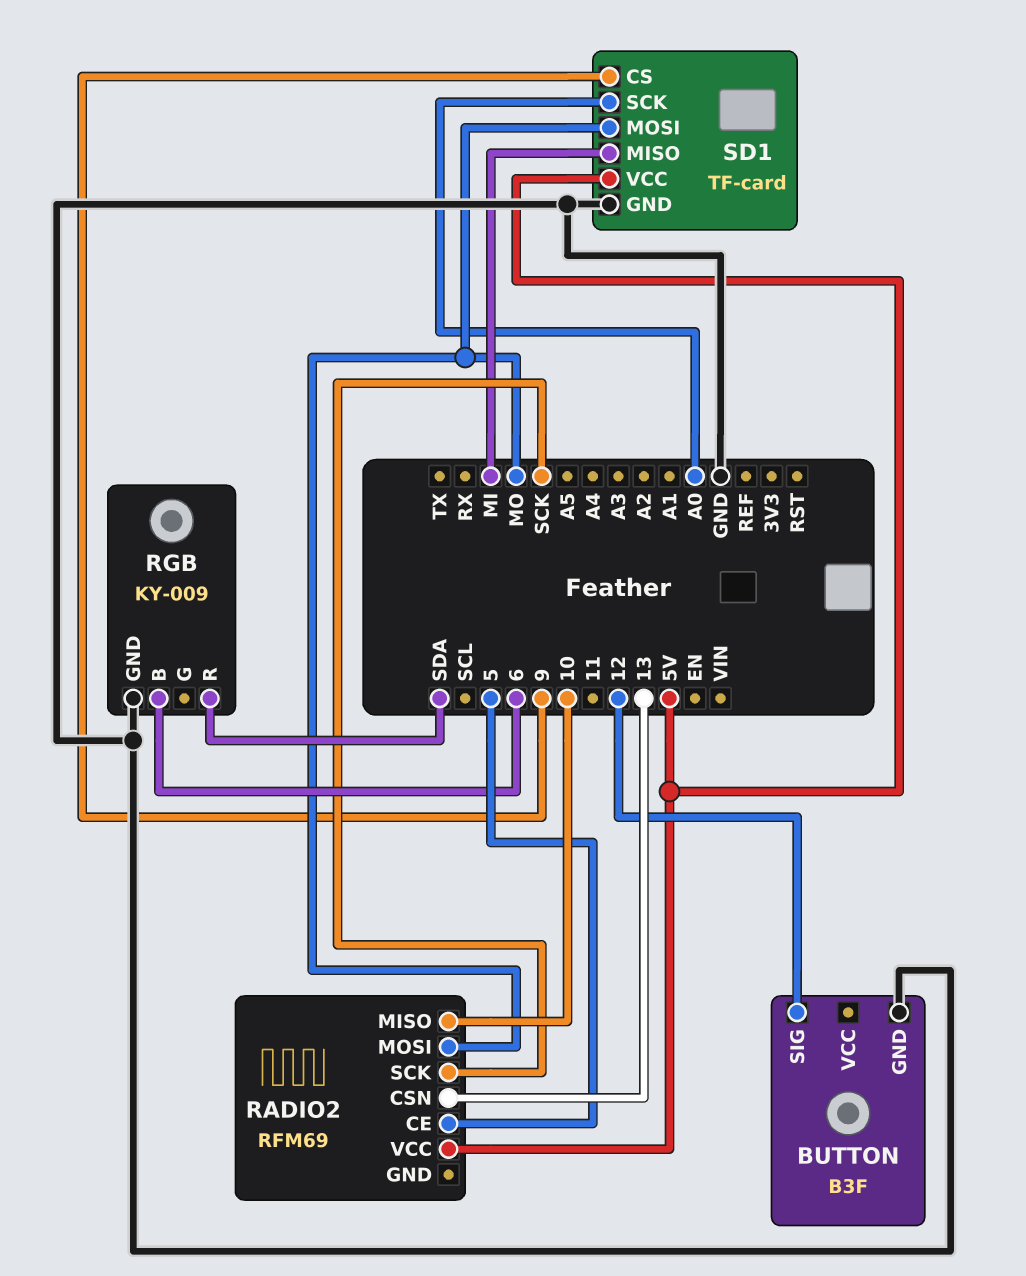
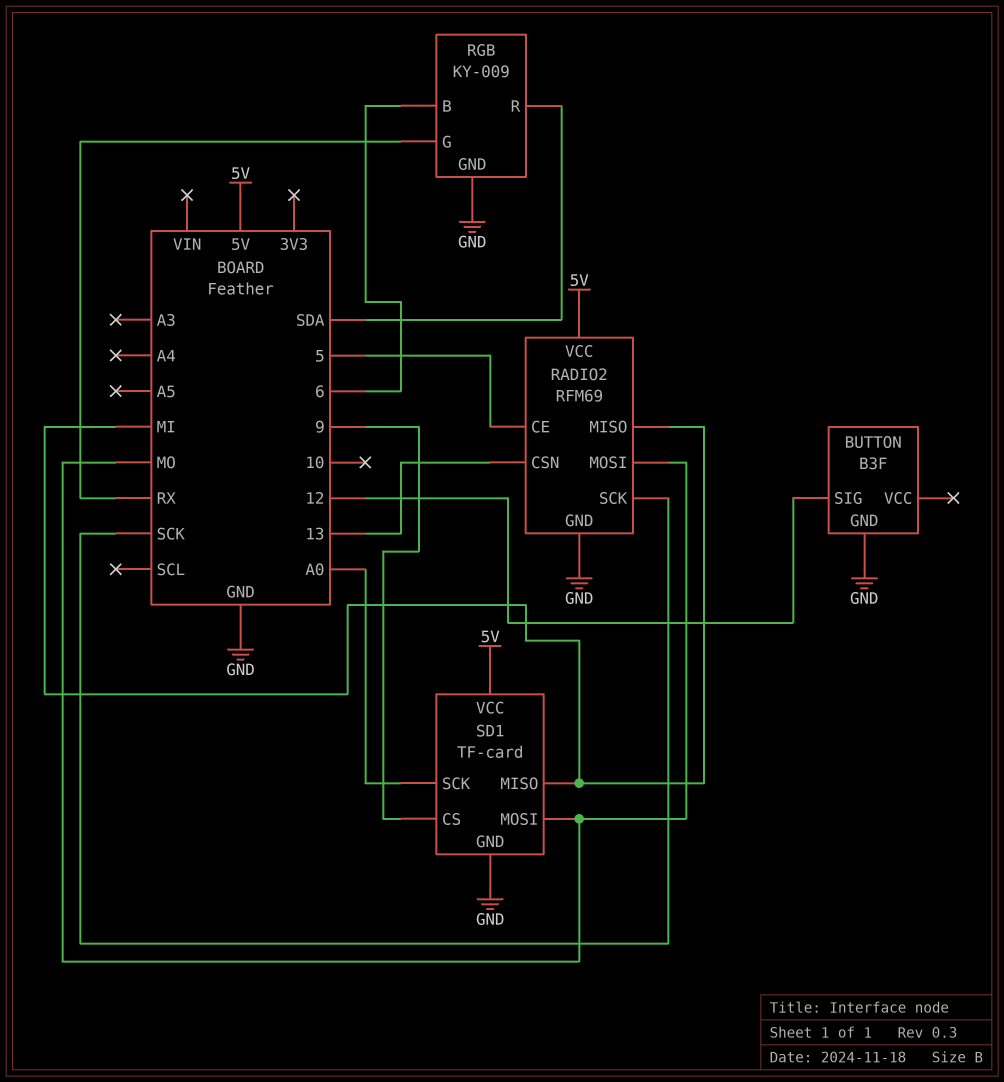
RADIO2 pin GND: none -> GND
RADIO2 pin MISO: 10 -> MI
RGB pin G: none -> RX

